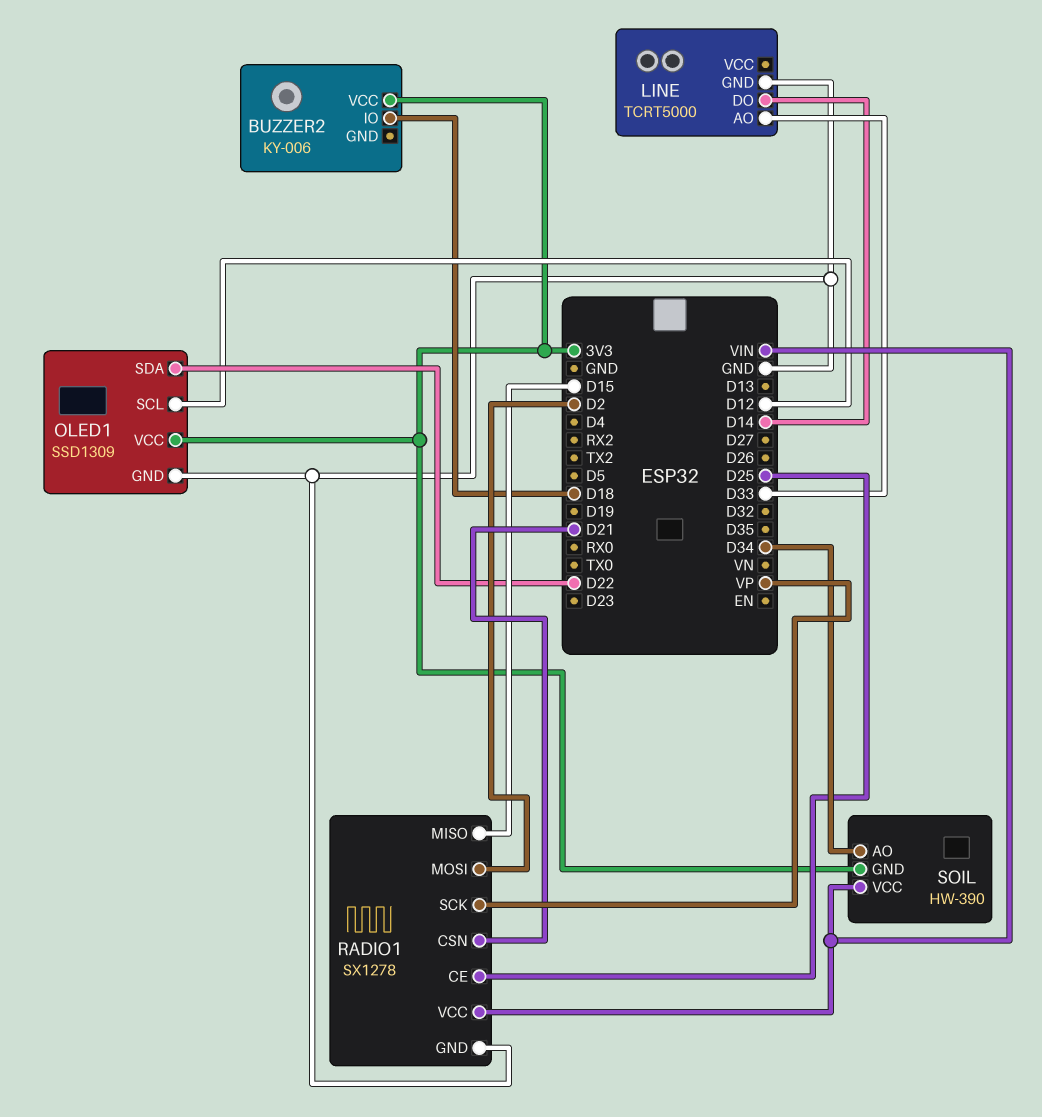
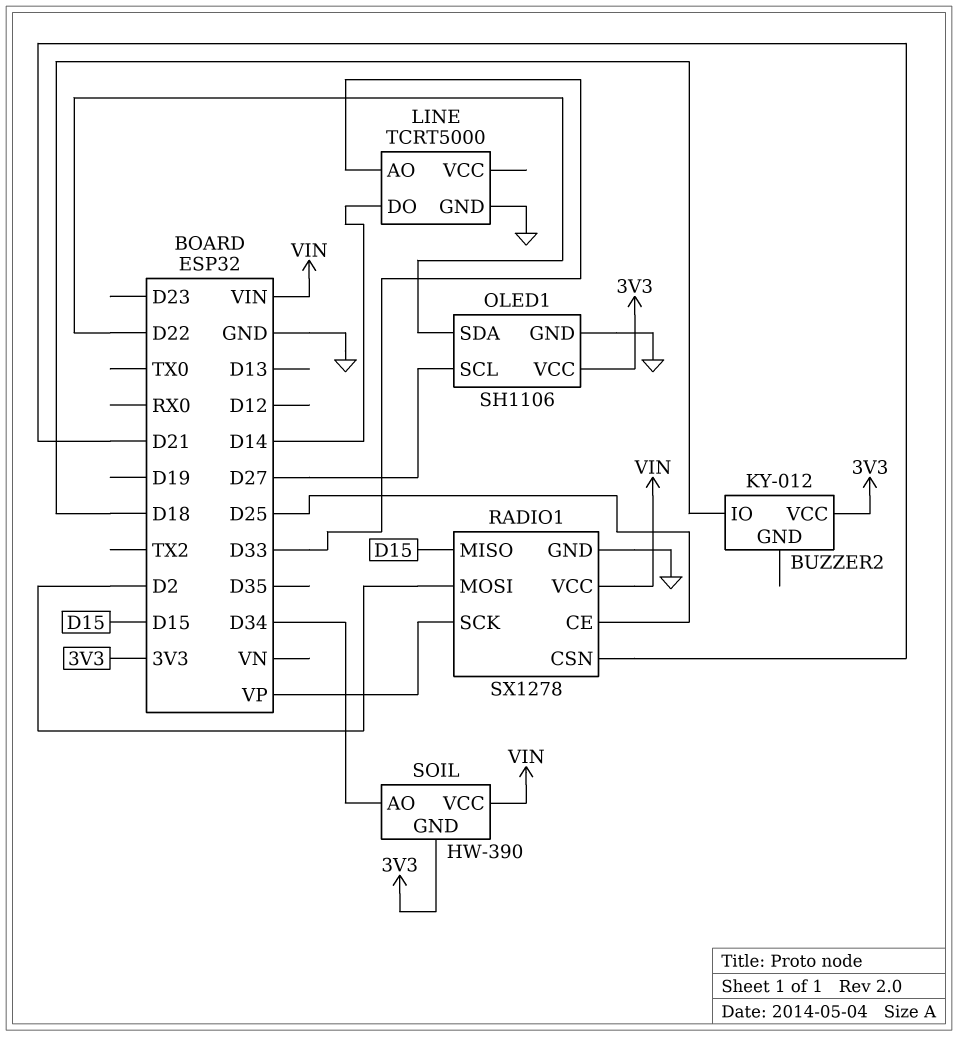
BUZZER2: KY-006 -> KY-012
OLED1: SSD1309 -> SH1106
OLED1 pin SCL: D12 -> D27

